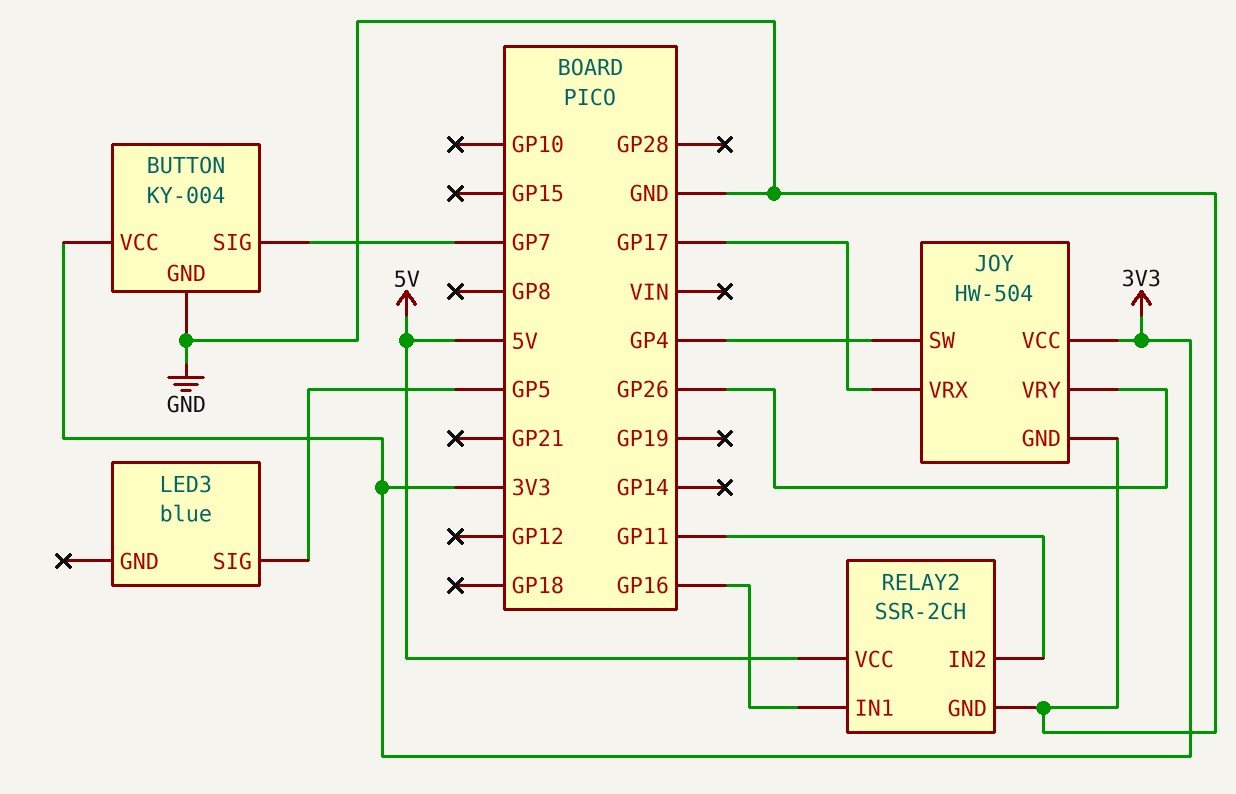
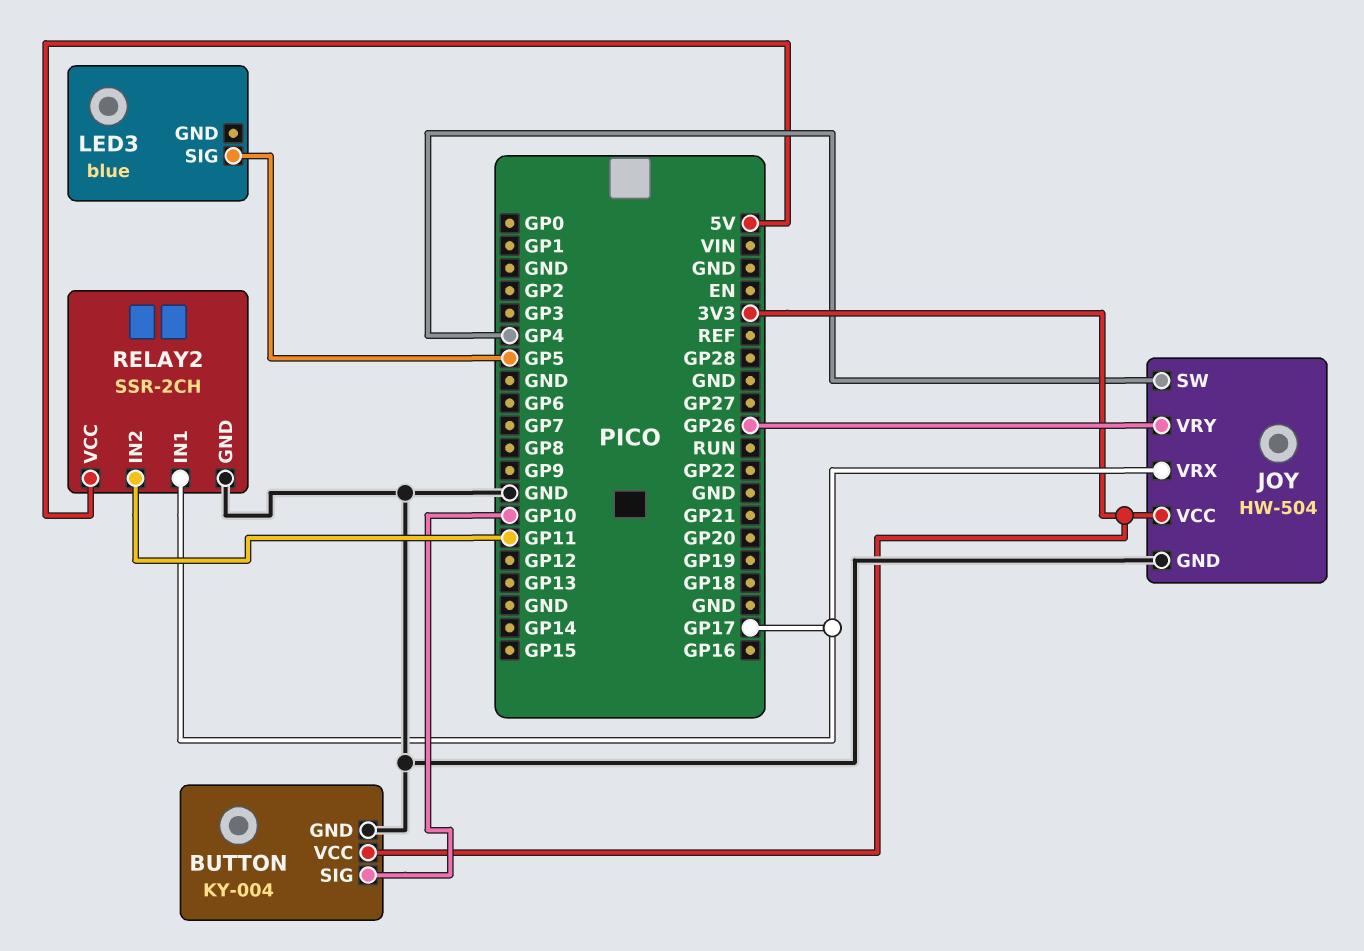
BUTTON pin SIG: GP7 -> GP10
RELAY2 pin IN1: GP16 -> GP17

